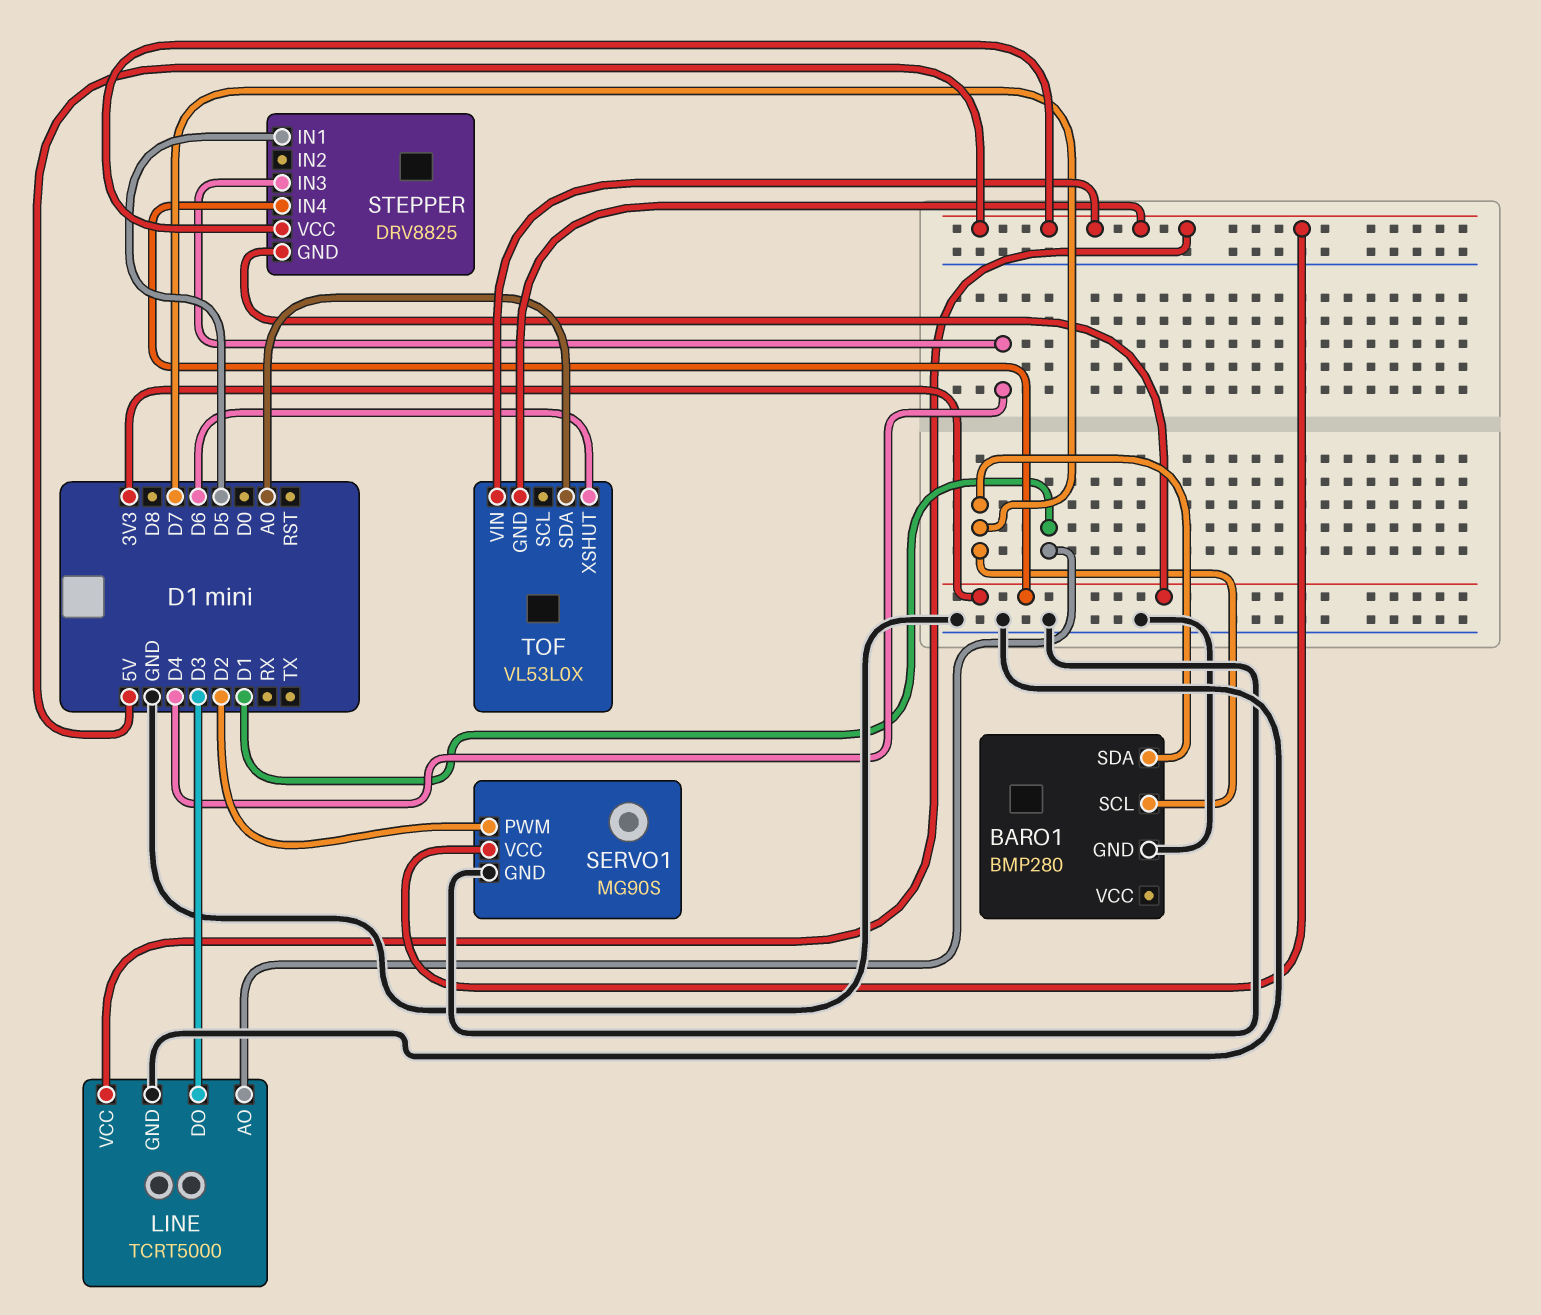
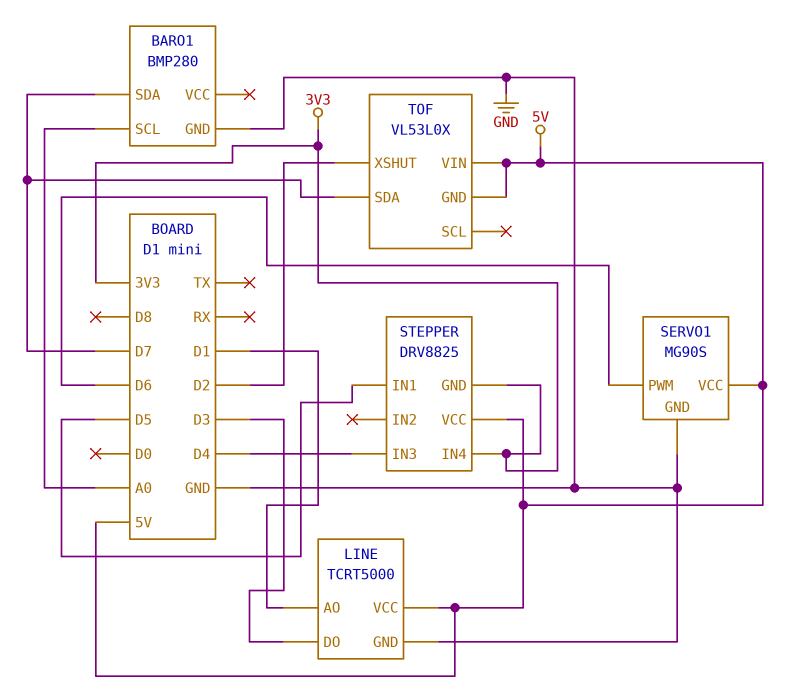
BARO1 pin SCL: D7 -> A0
SERVO1 pin PWM: D2 -> D6
TOF pin SDA: A0 -> D7
TOF pin XSHUT: D6 -> D2

